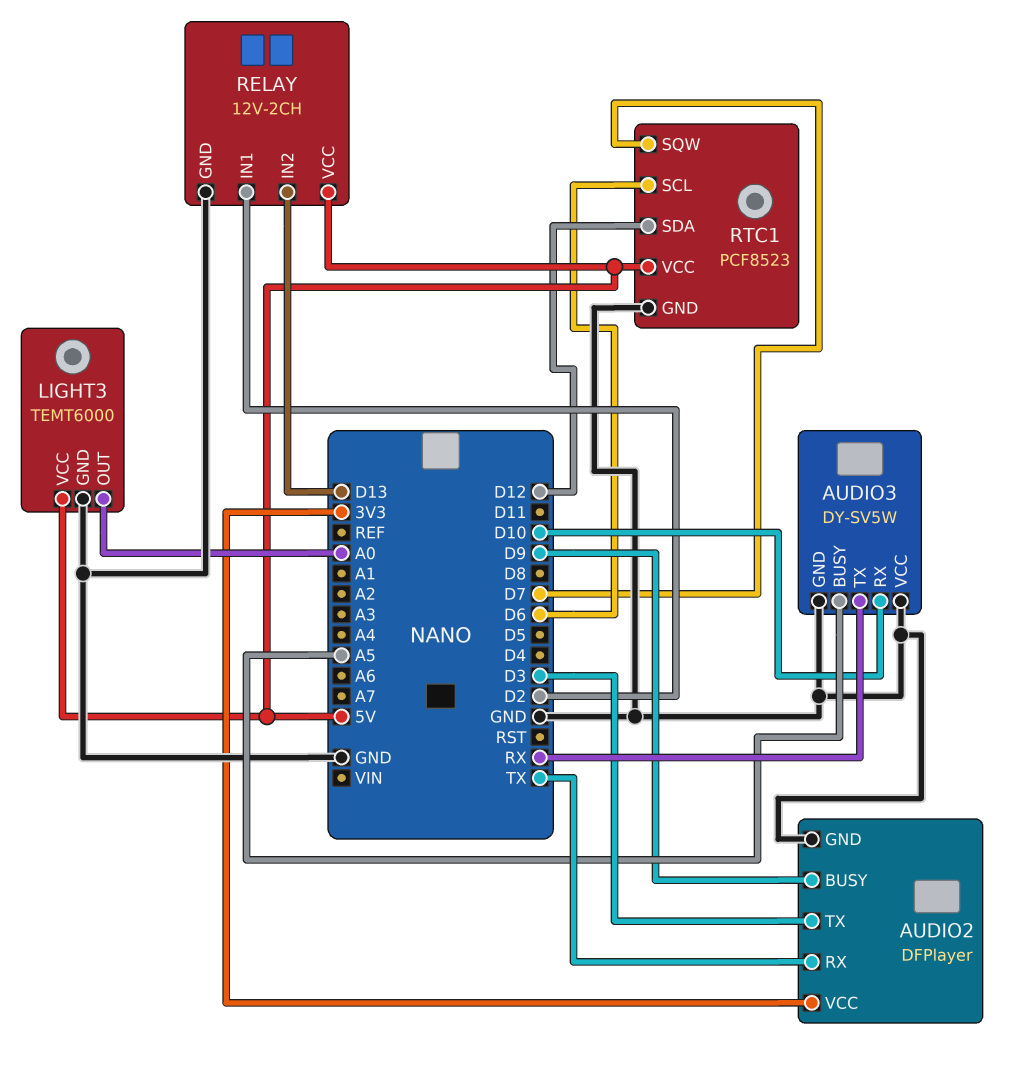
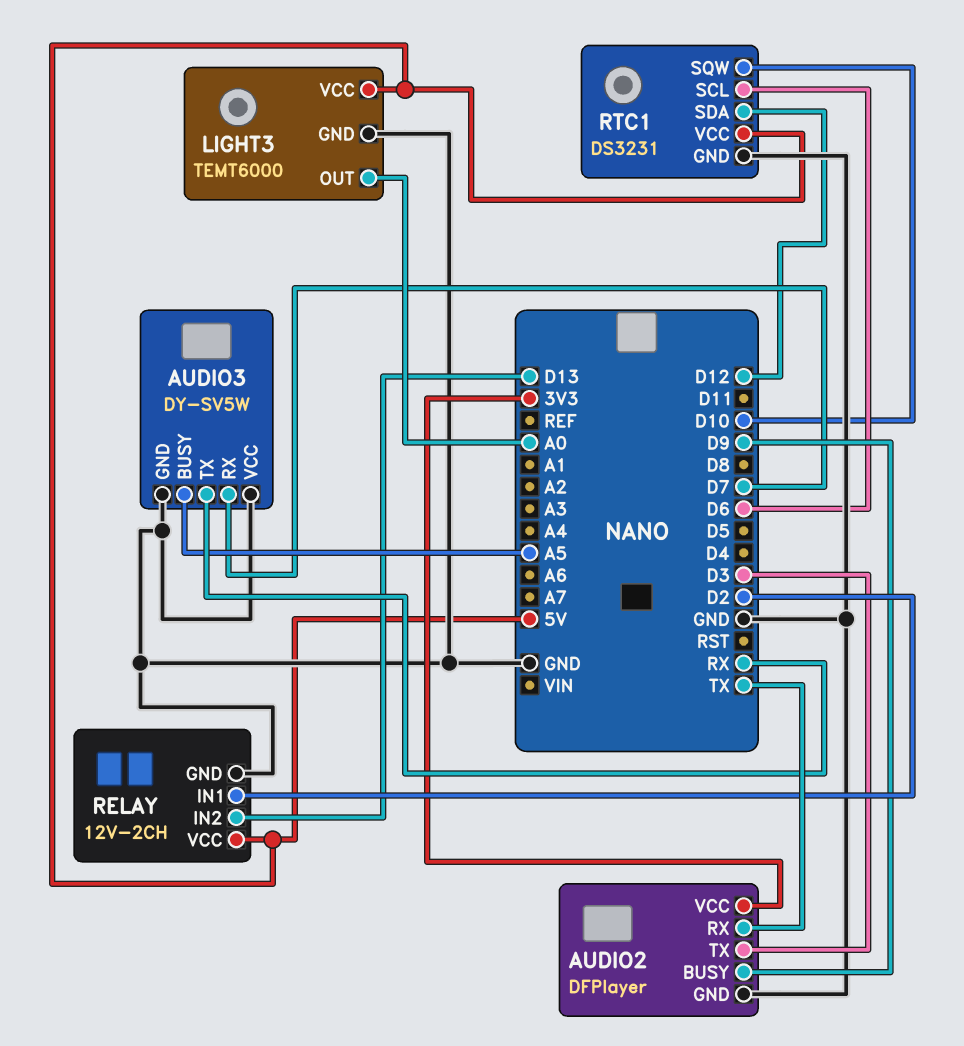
AUDIO3 pin RX: D10 -> D7
RTC1: PCF8523 -> DS3231
RTC1 pin SQW: D7 -> D10

